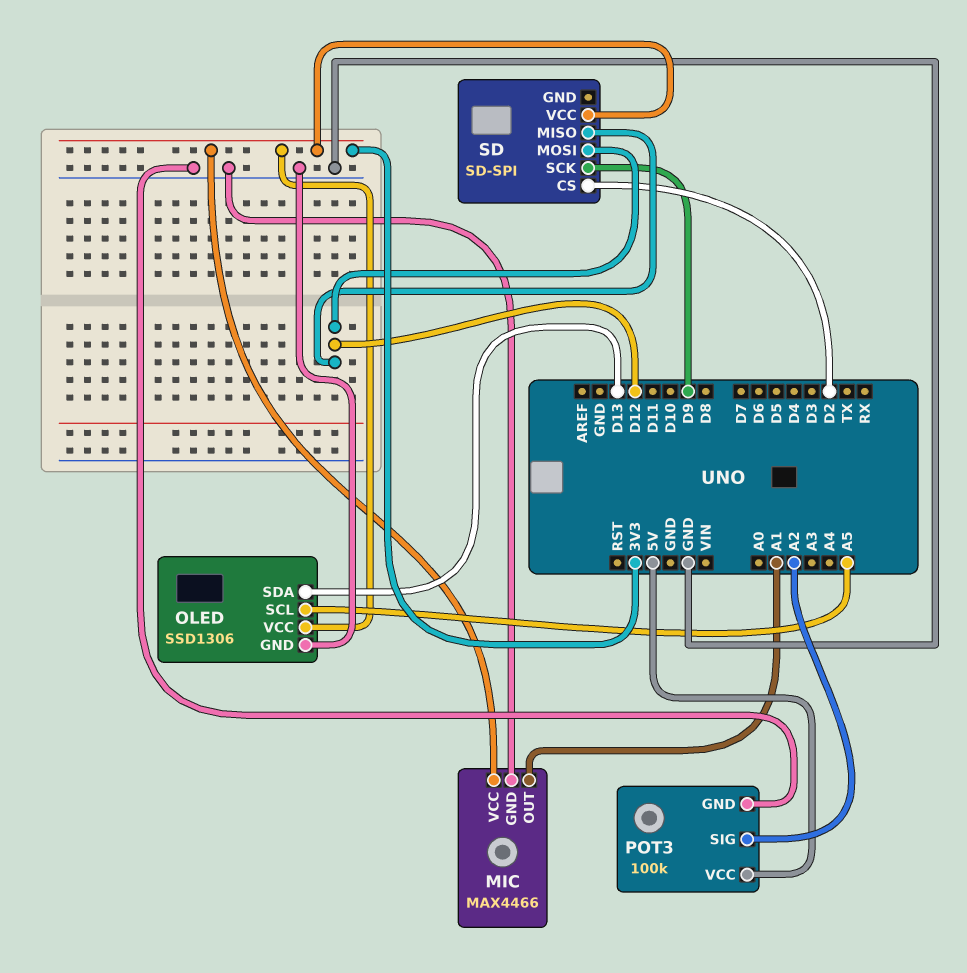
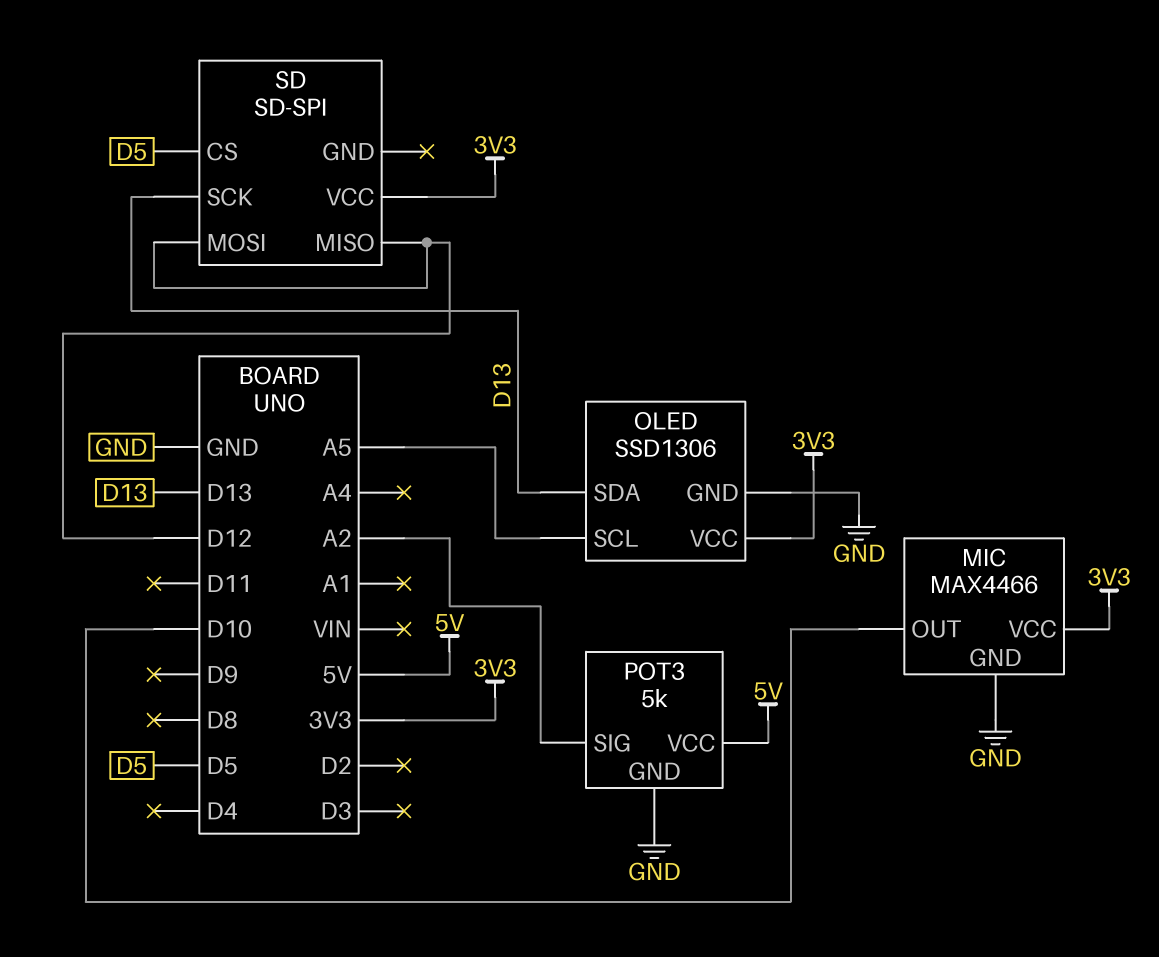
MIC pin OUT: A1 -> D10
POT3: 100k -> 5k
SD pin CS: D2 -> D5
SD pin SCK: D9 -> D13

